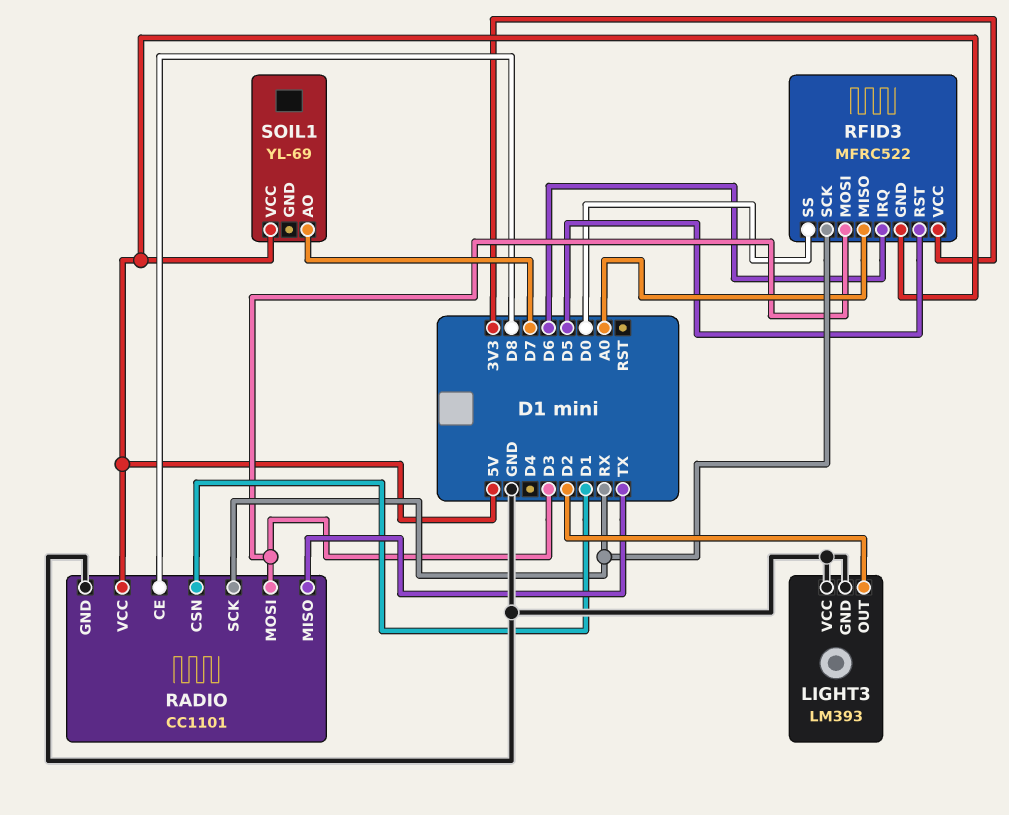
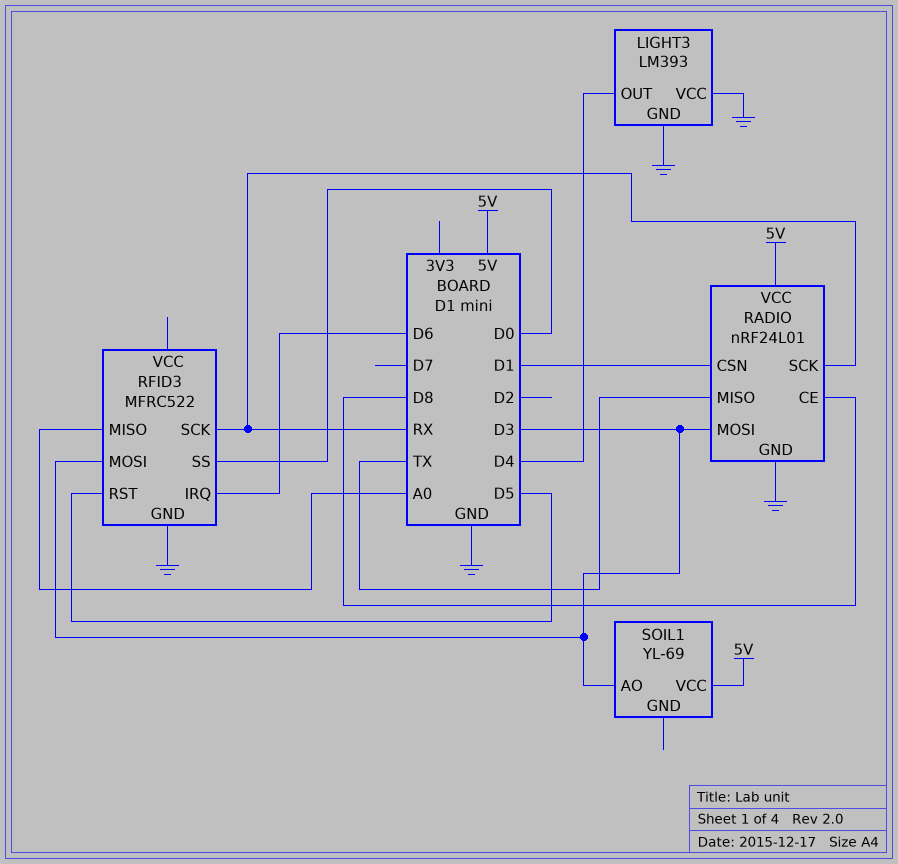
LIGHT3 pin OUT: D2 -> D4
RADIO: CC1101 -> nRF24L01
RFID3 pin GND: 5V -> GND
RFID3 pin VCC: 3V3 -> none
SOIL1 pin AO: D7 -> D3

